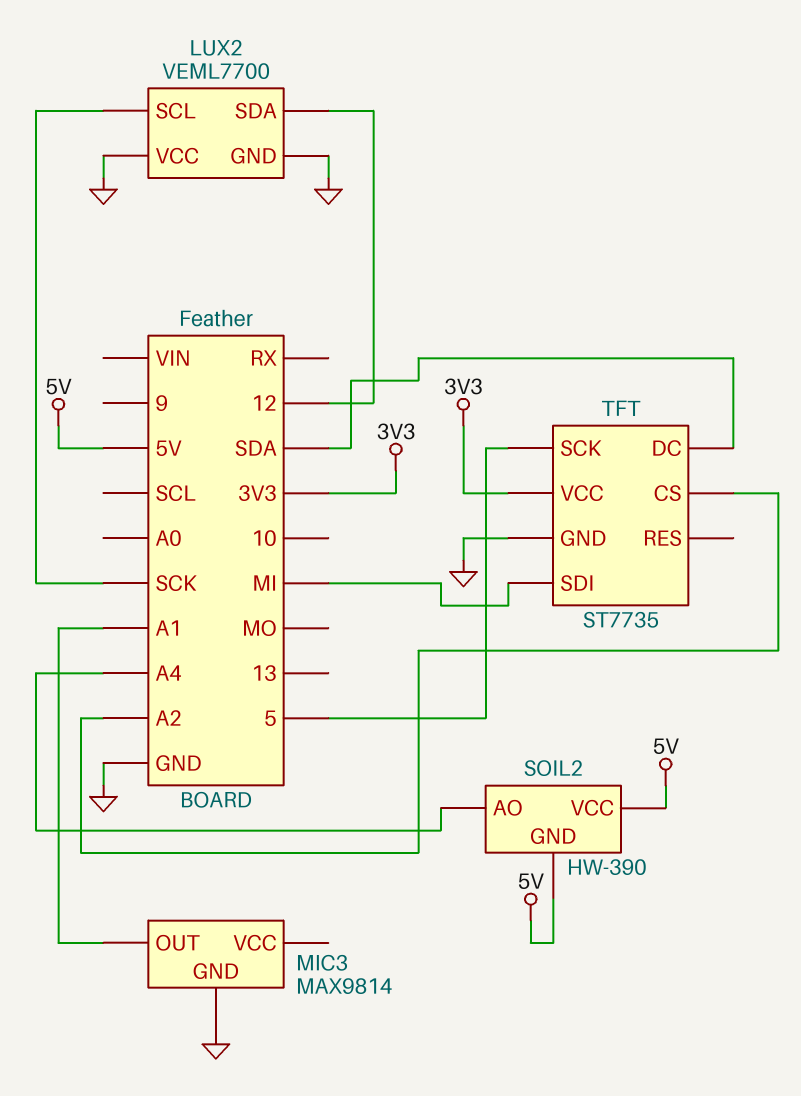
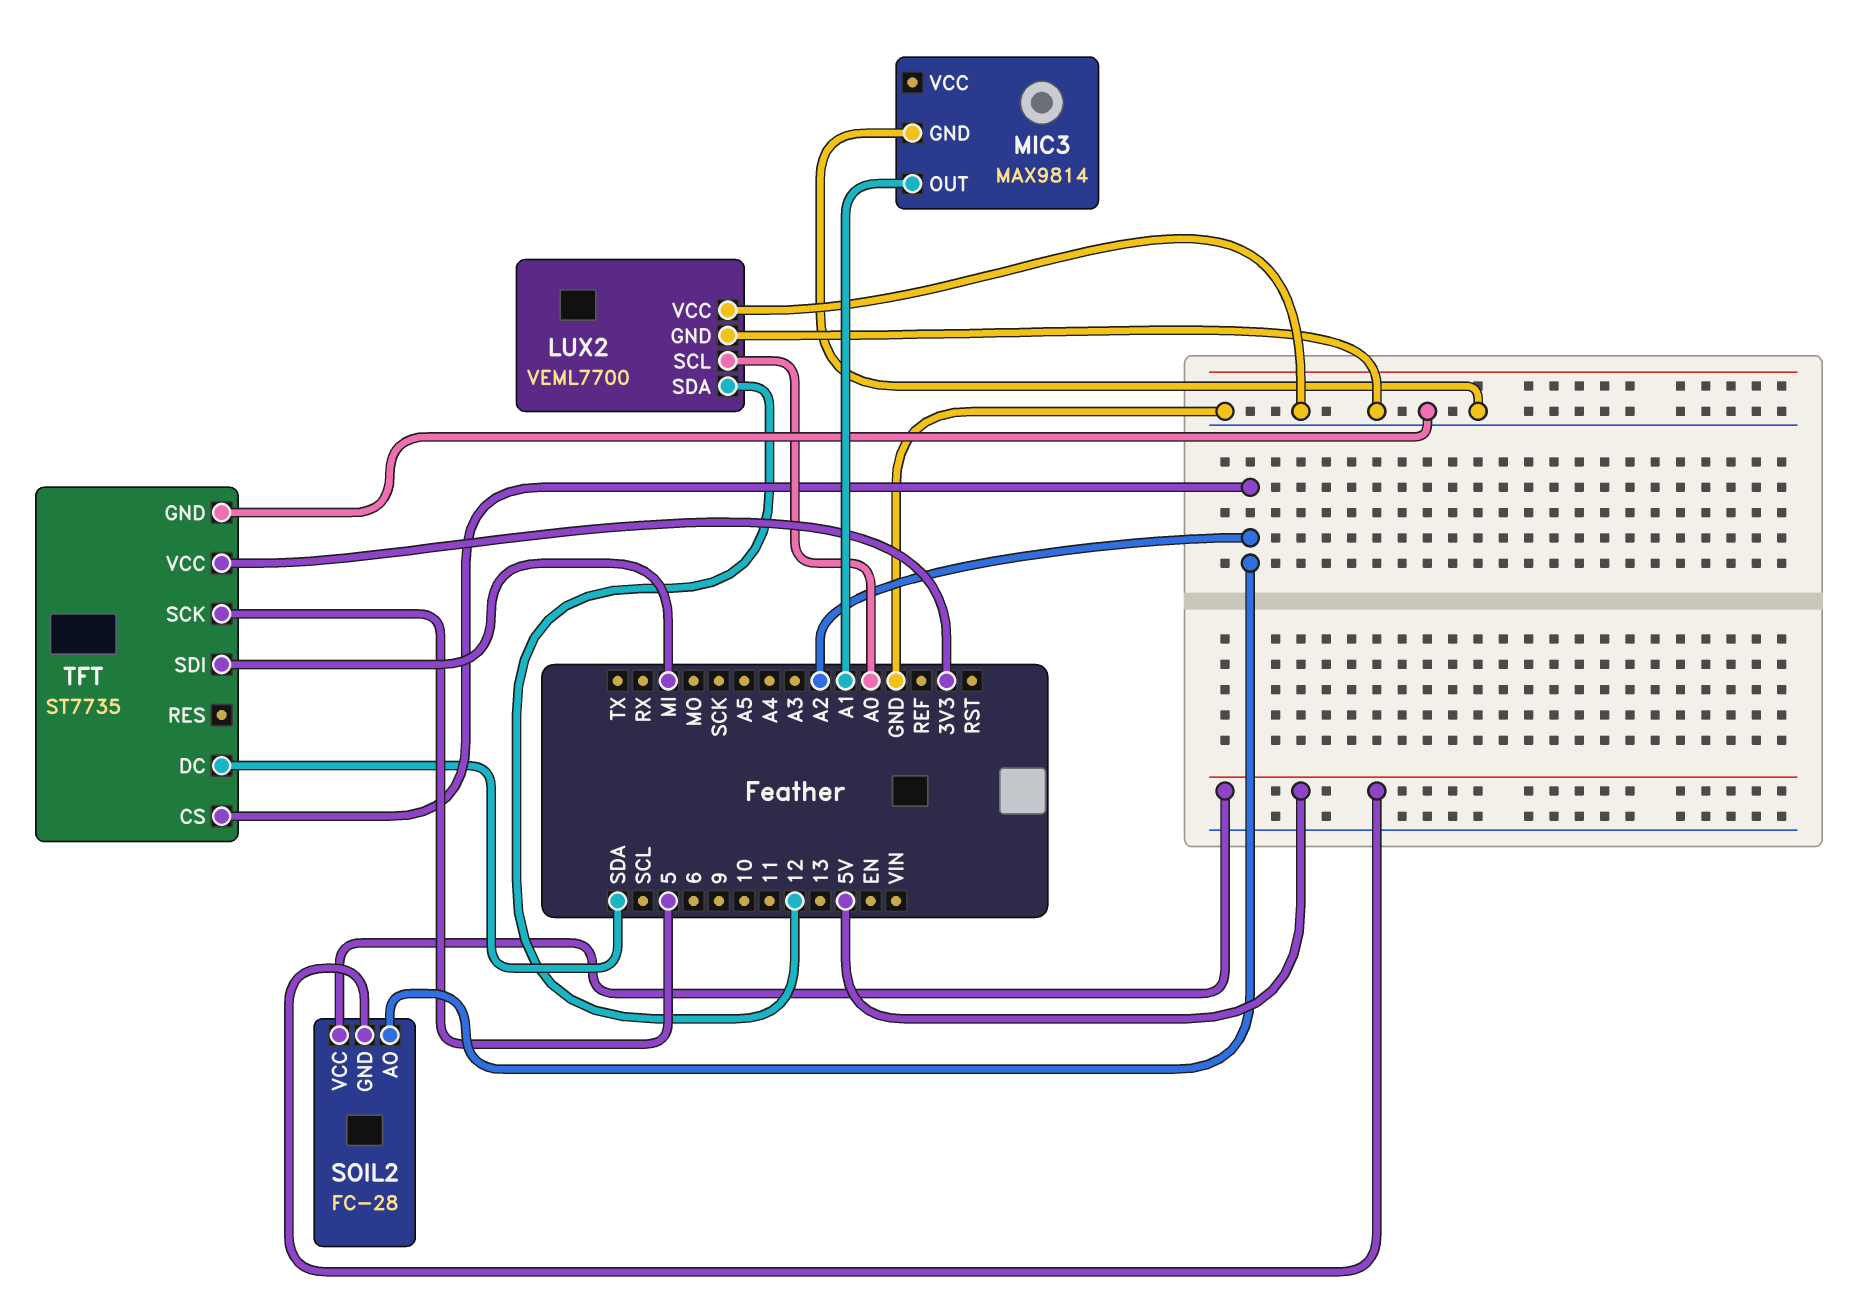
LUX2 pin SCL: SCK -> A0
SOIL2: HW-390 -> FC-28
SOIL2 pin AO: A4 -> A2

